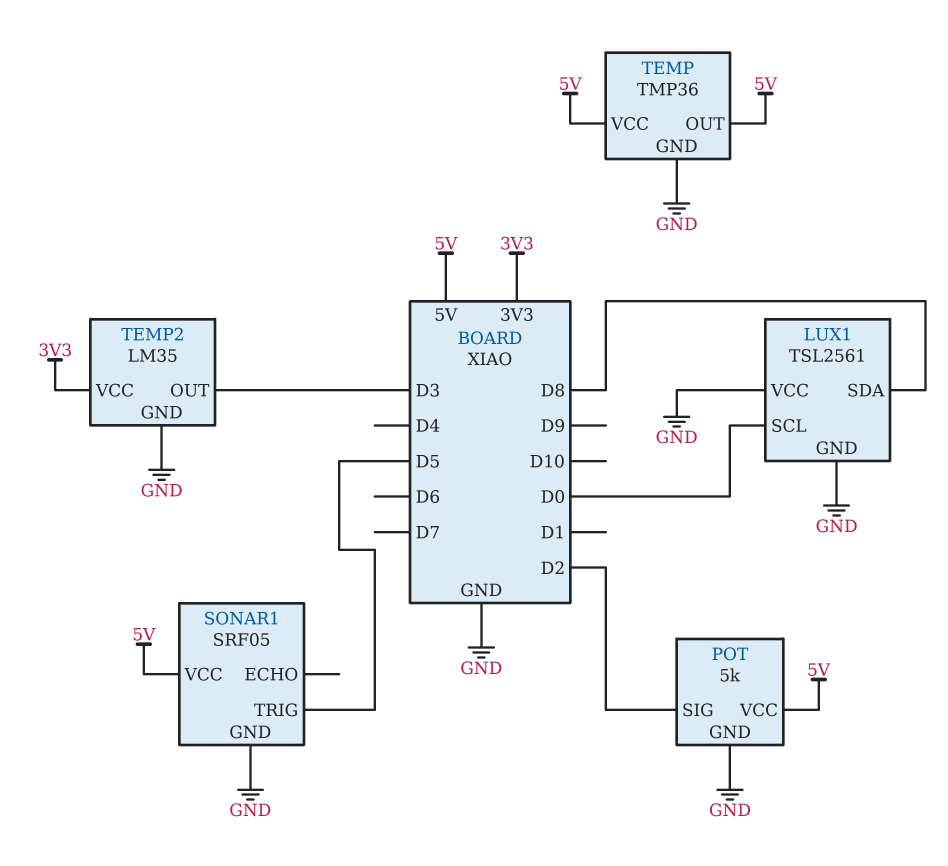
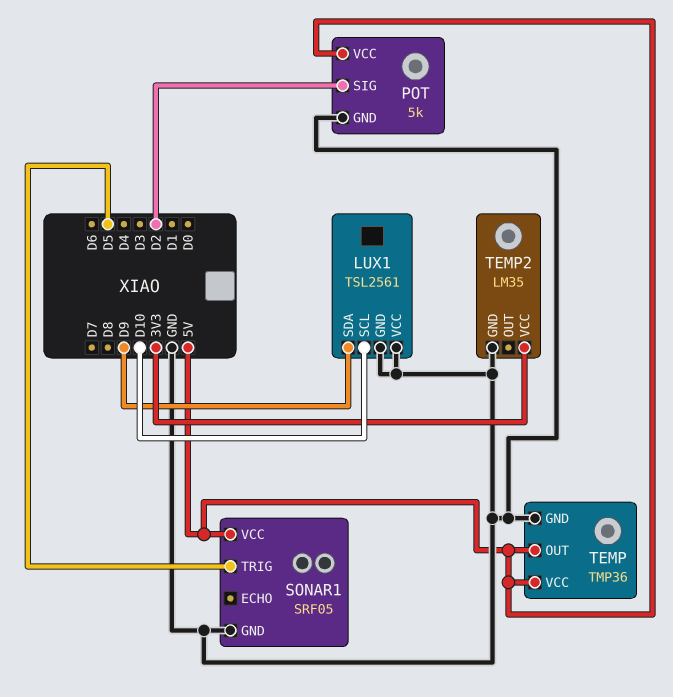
LUX1 pin SCL: D0 -> D10
LUX1 pin SDA: D8 -> D9
TEMP2 pin OUT: D3 -> none

